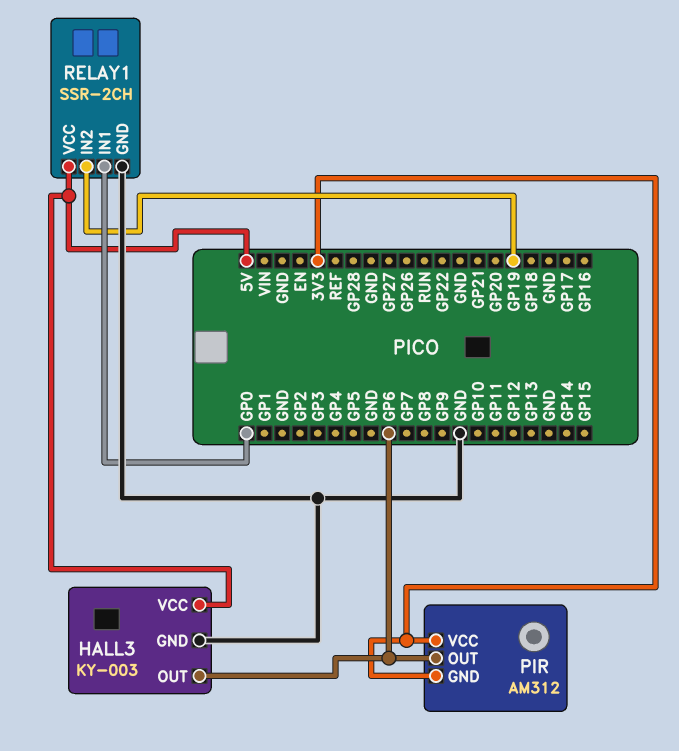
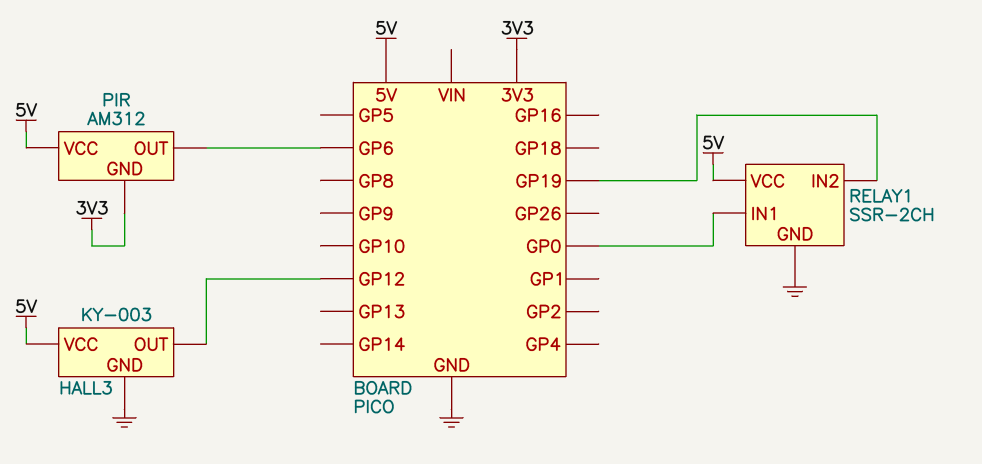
HALL3 pin OUT: GP6 -> GP12
PIR pin VCC: 3V3 -> 5V

